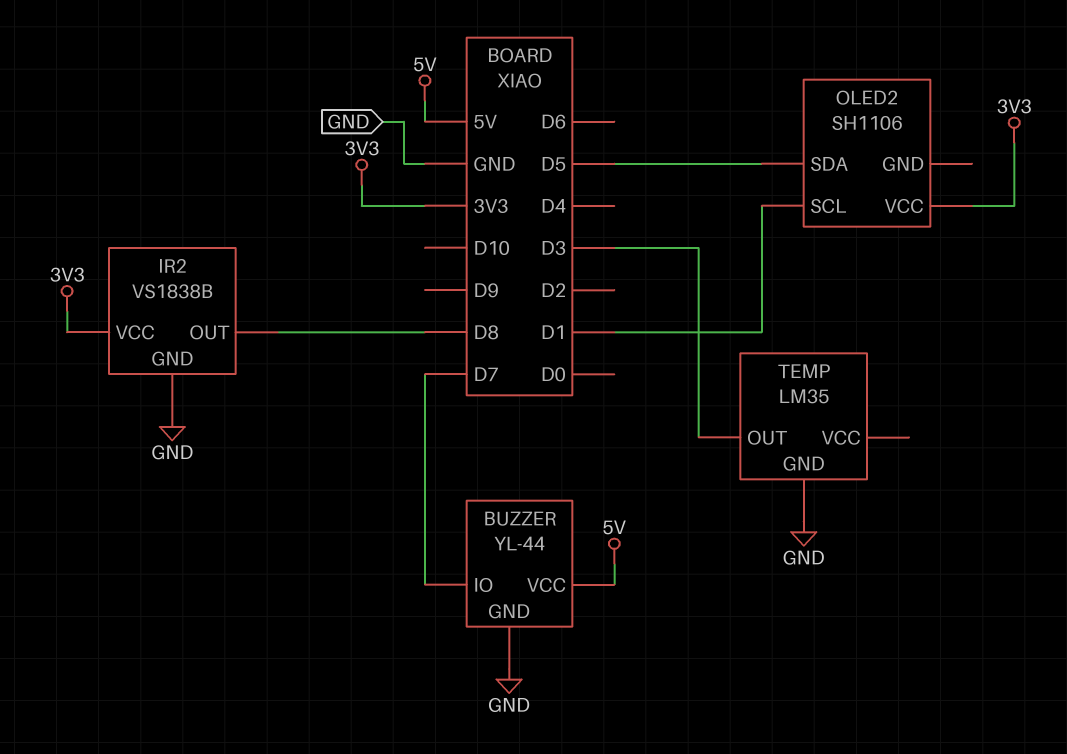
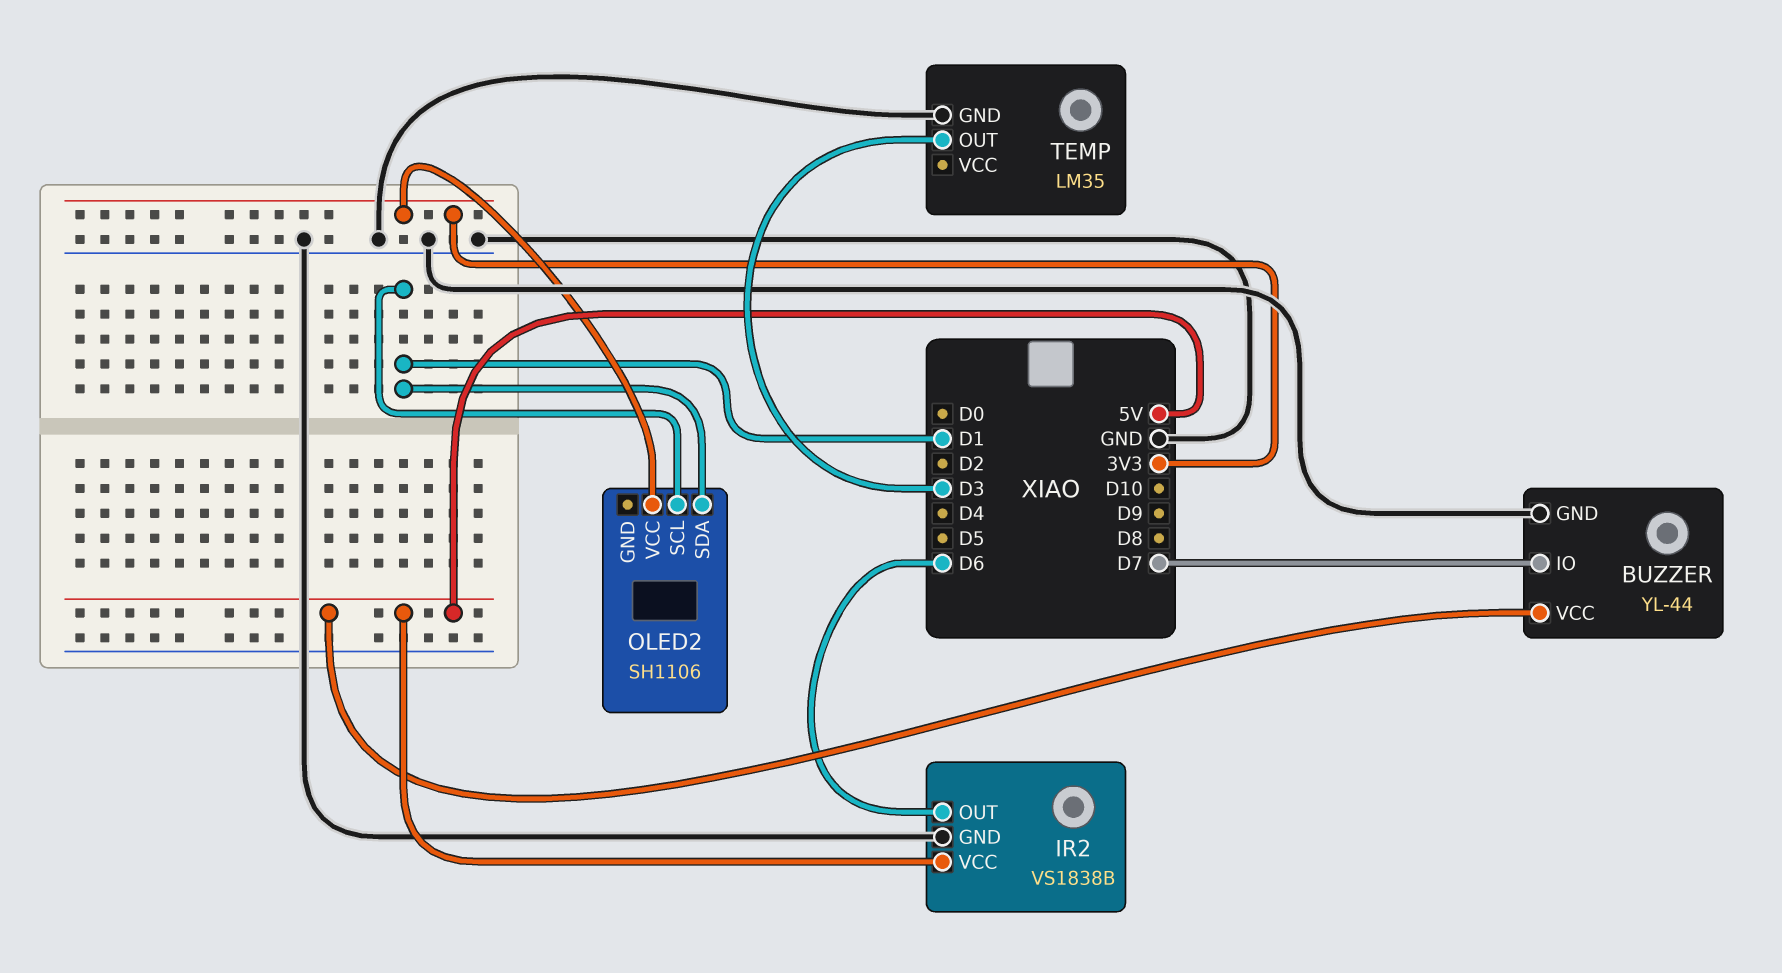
IR2 pin OUT: D8 -> D6
IR2 pin VCC: 3V3 -> 5V
OLED2 pin SDA: D5 -> D1

